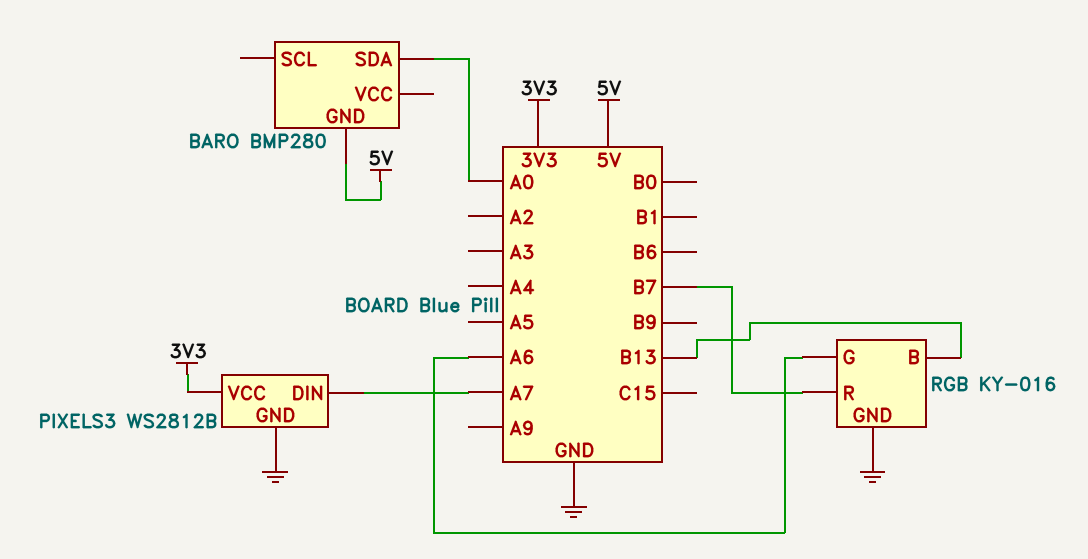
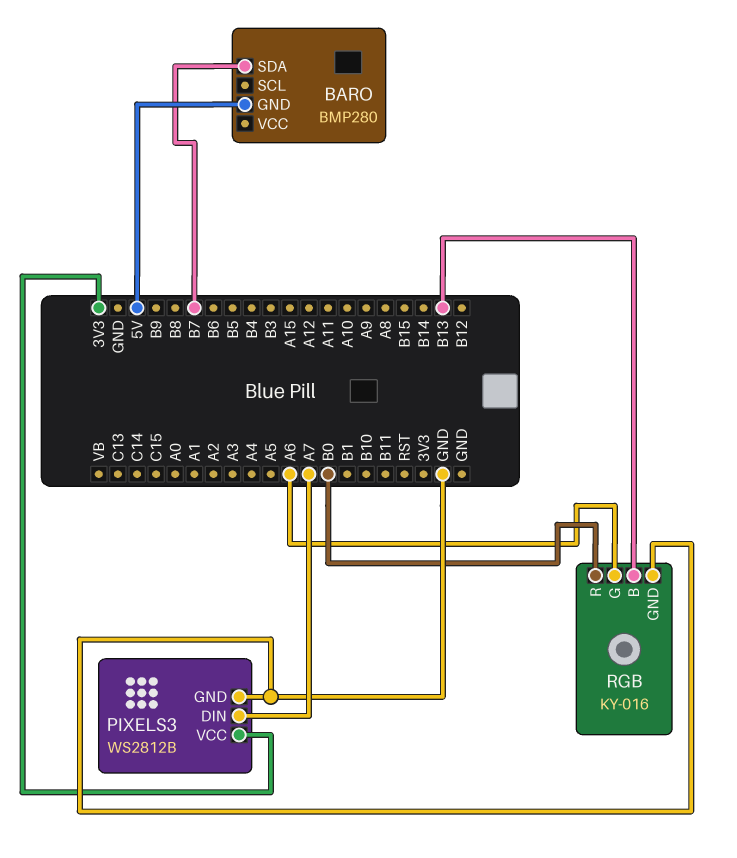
BARO pin SDA: A0 -> B7
RGB pin R: B7 -> B0

